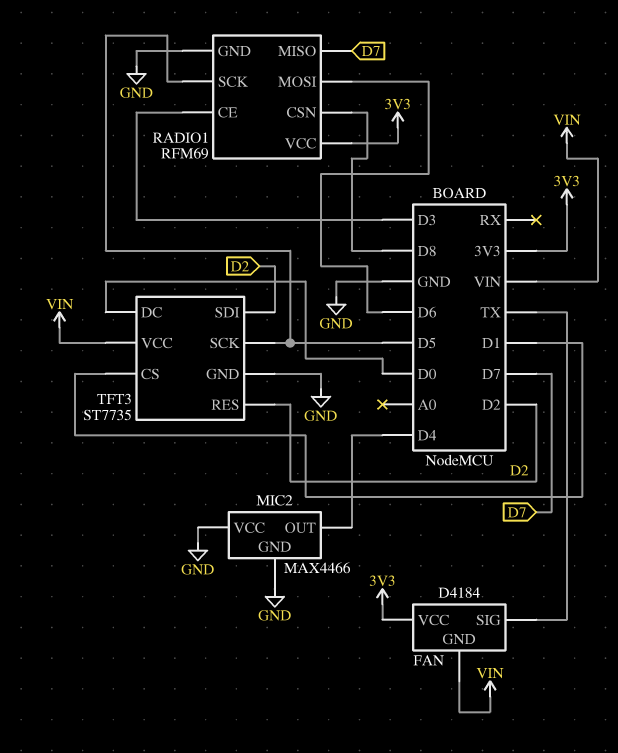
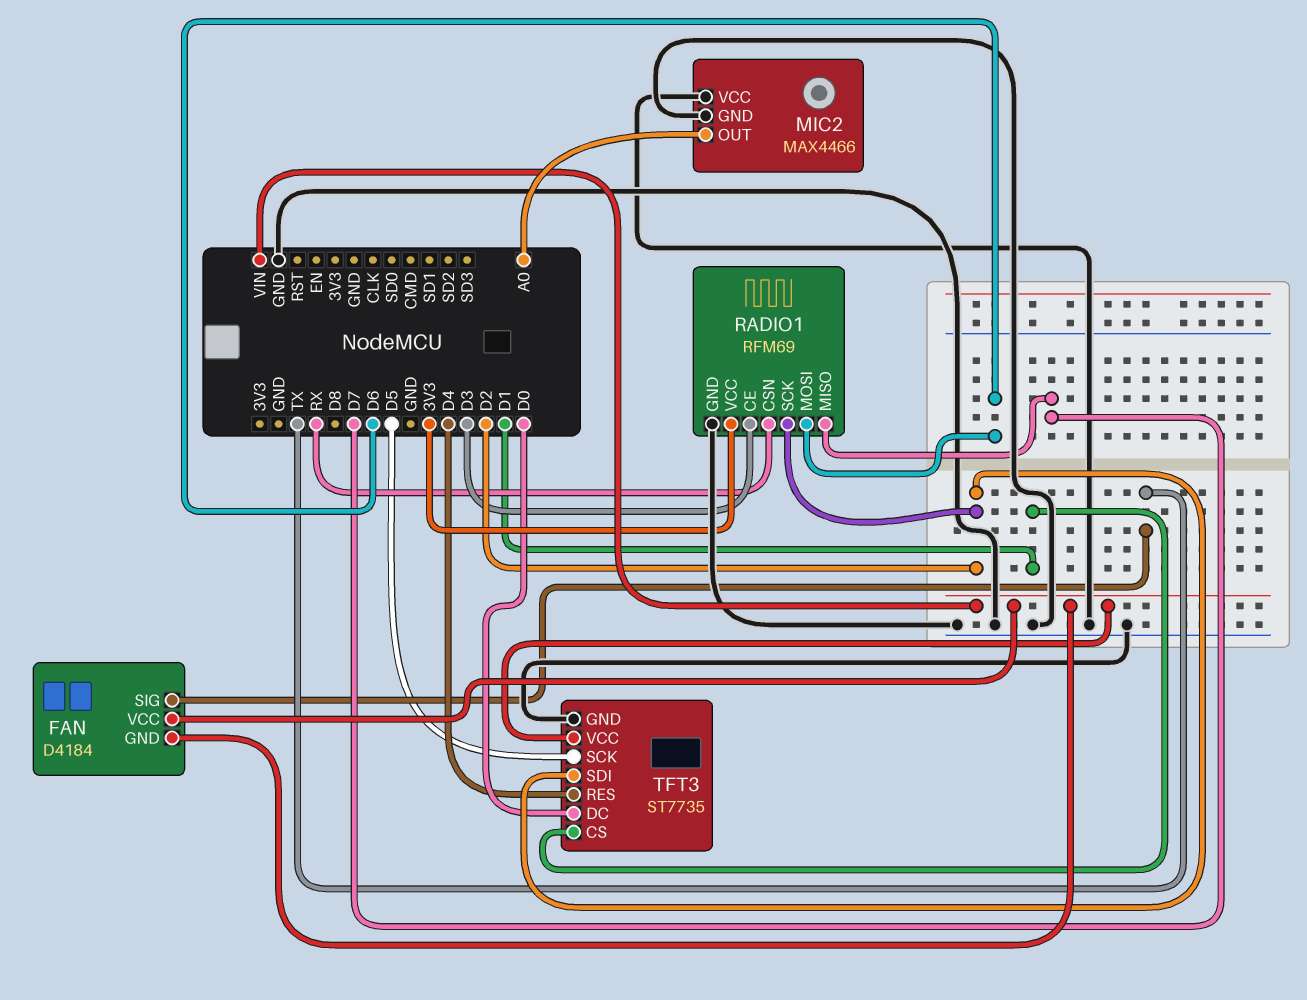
FAN pin VCC: 3V3 -> VIN
MIC2 pin OUT: D4 -> A0
RADIO1 pin CSN: D8 -> RX
RADIO1 pin SCK: D5 -> D2
TFT3 pin RES: D2 -> D4

